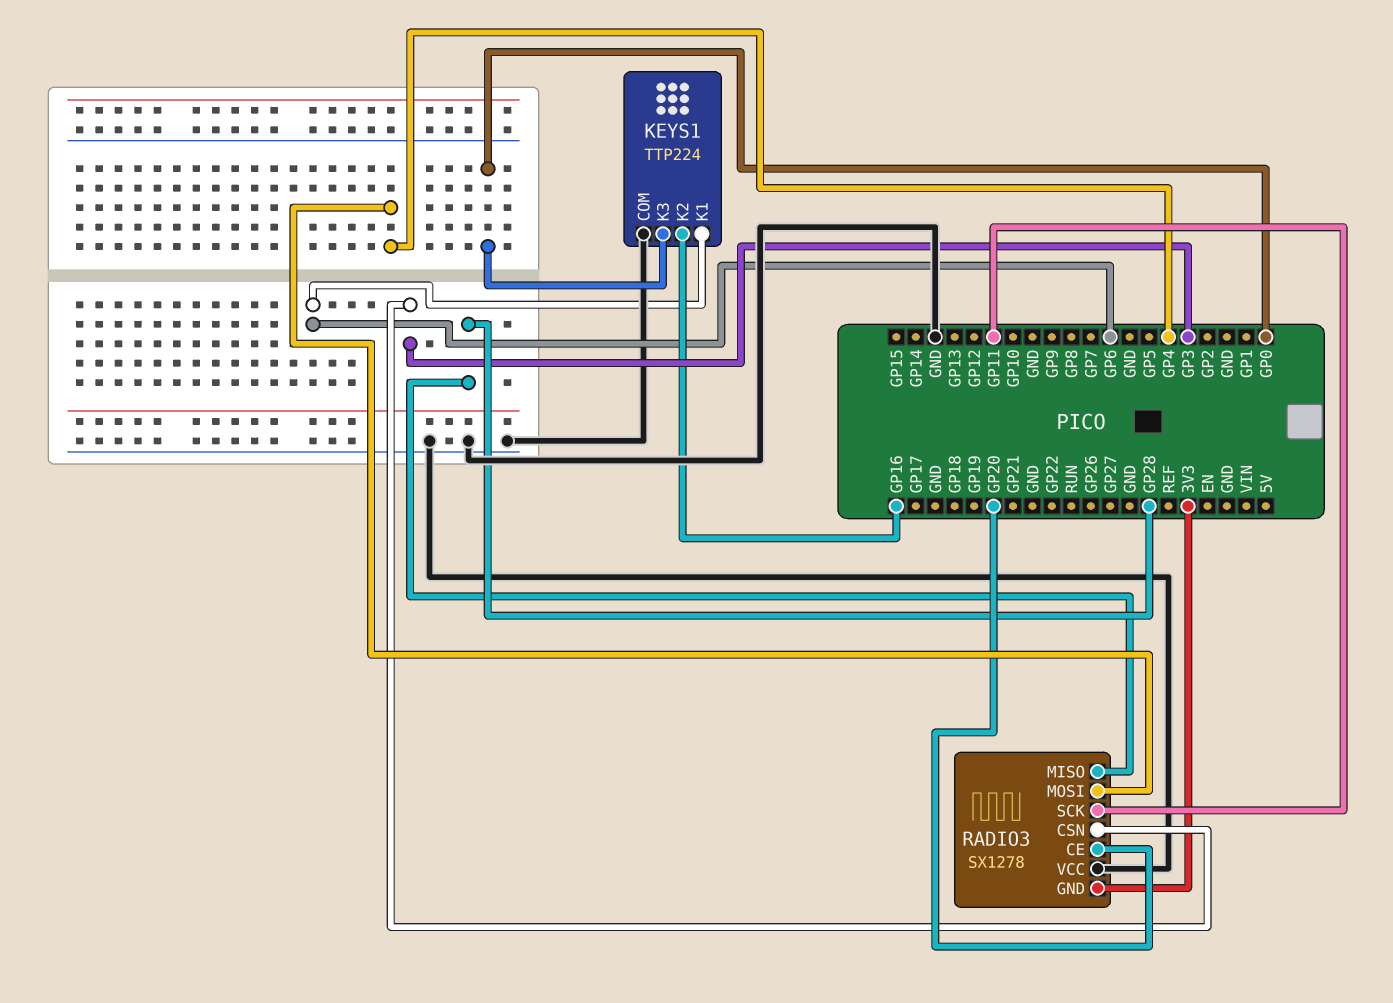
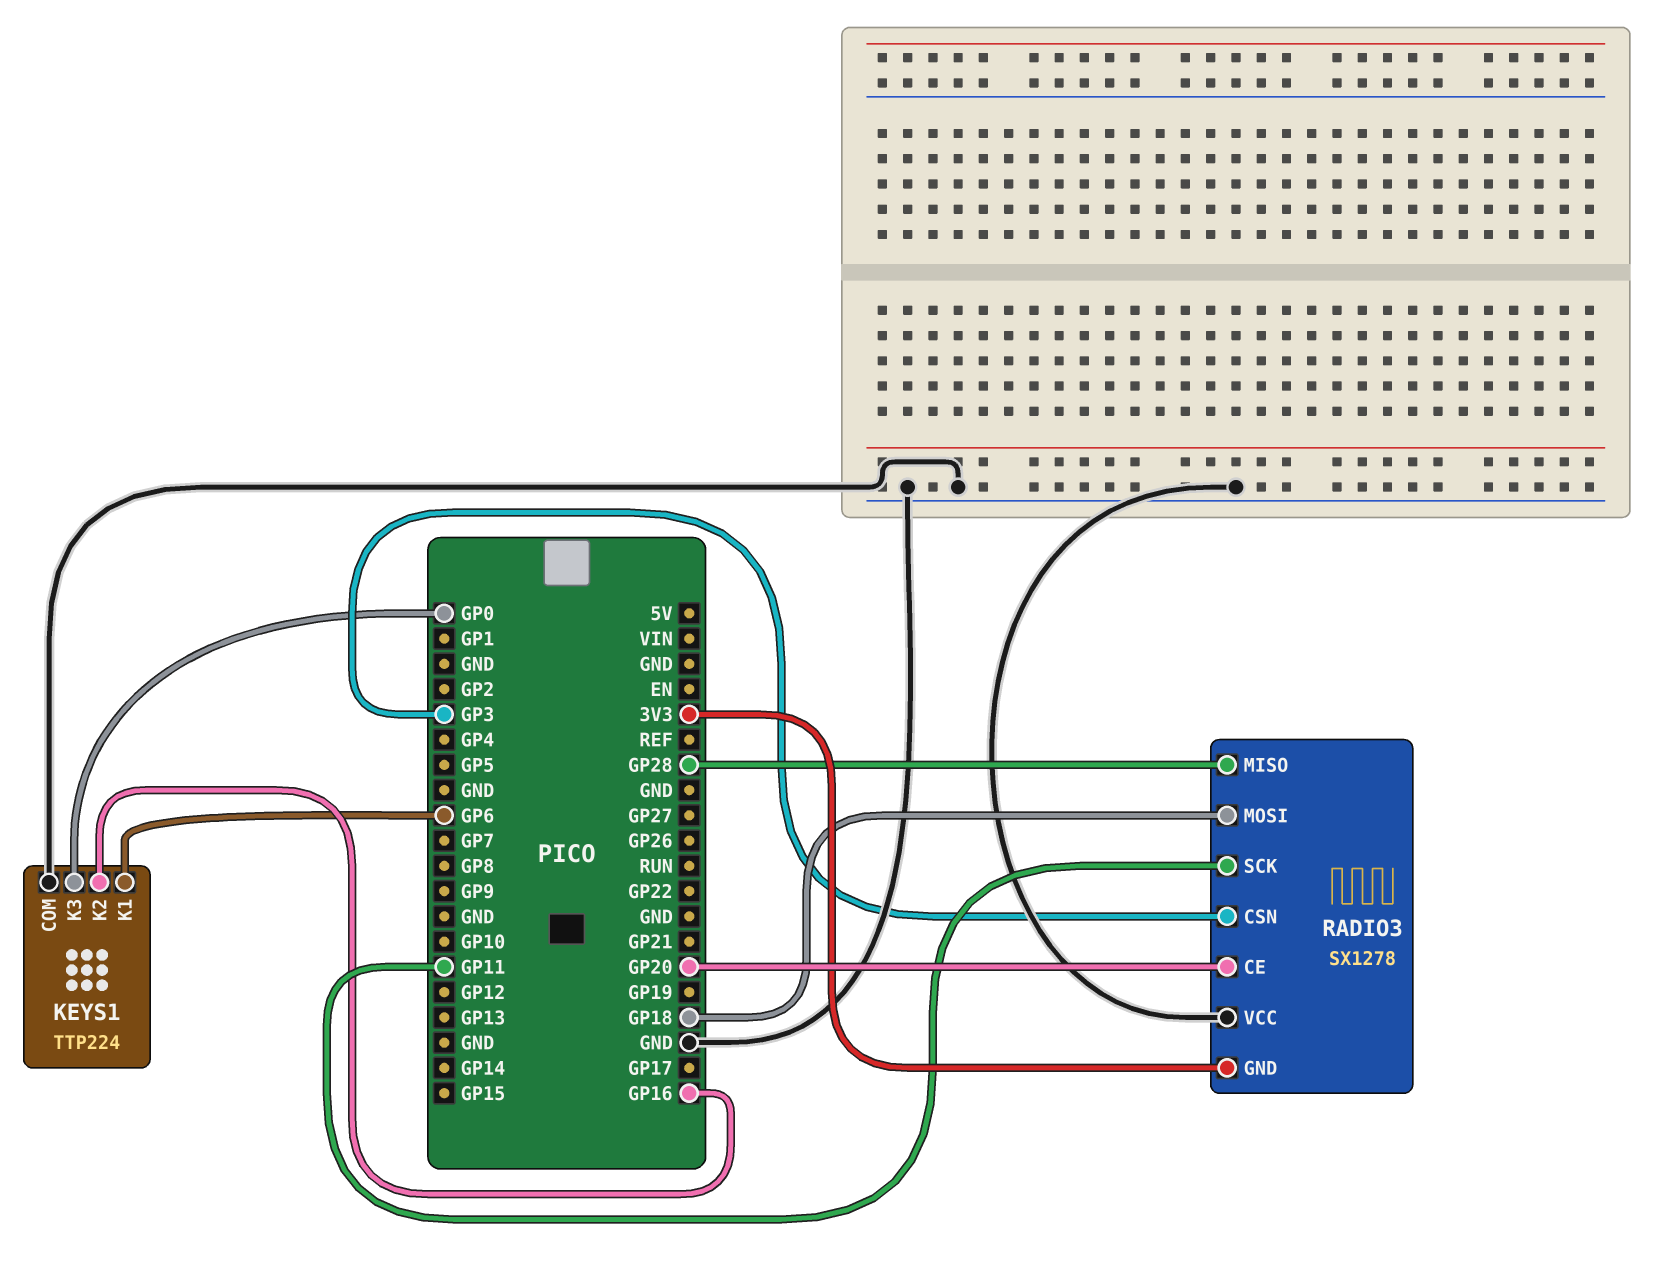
RADIO3 pin MOSI: GP4 -> GP18

